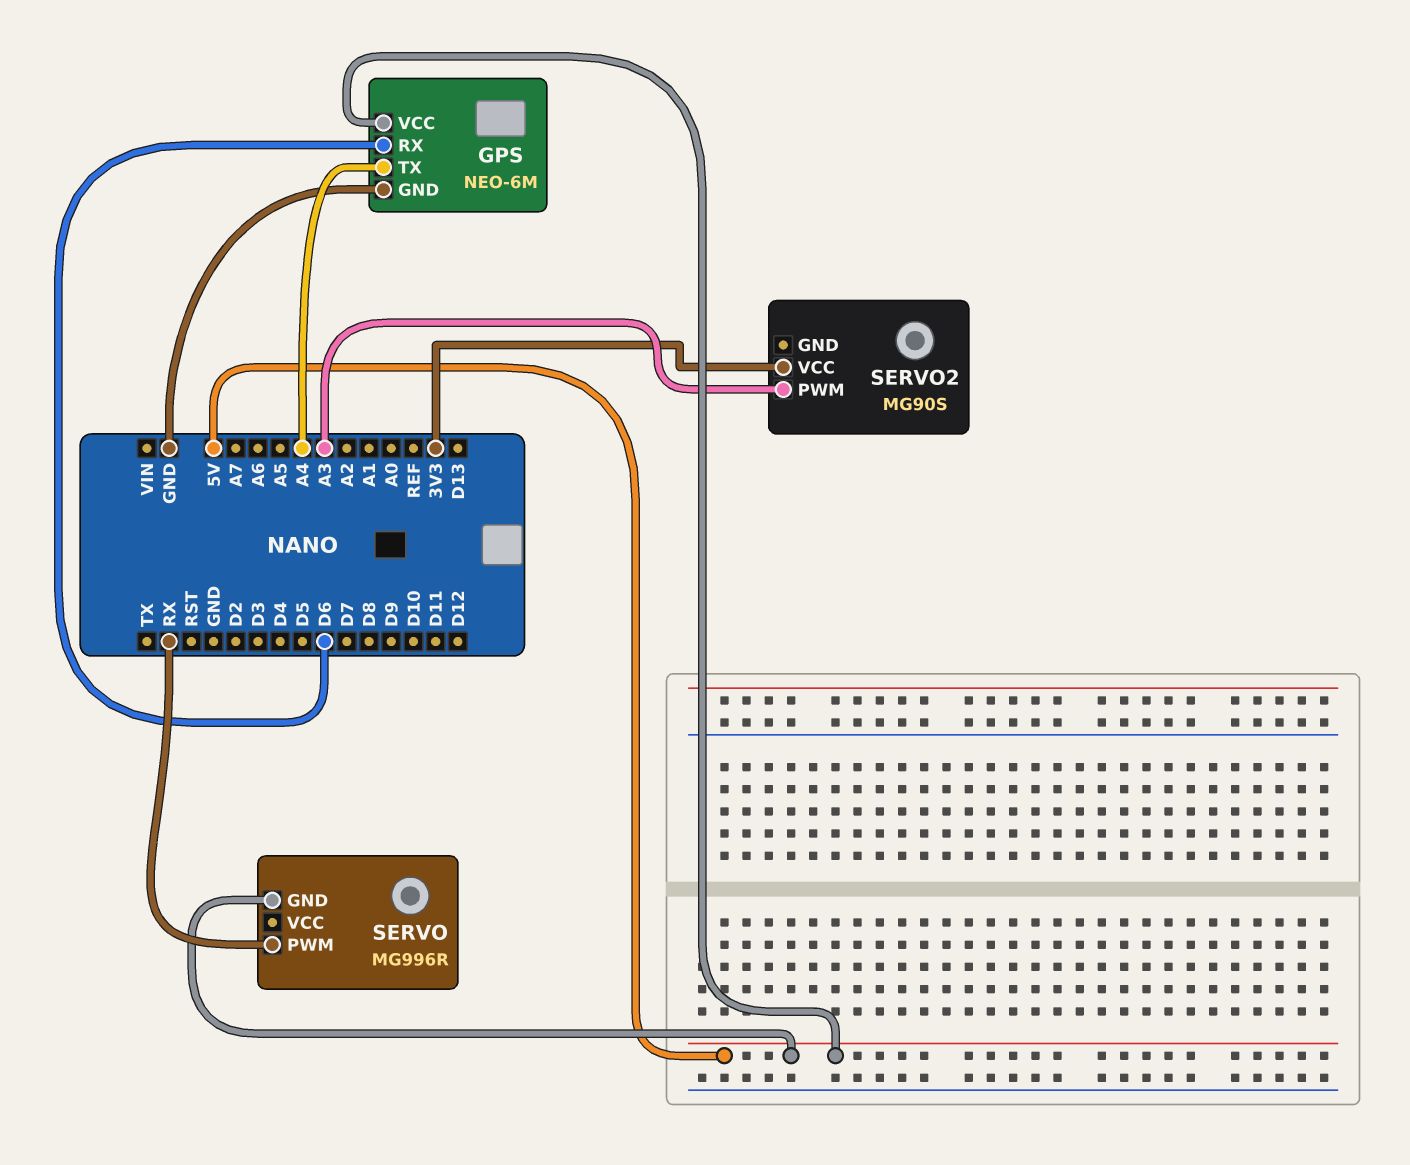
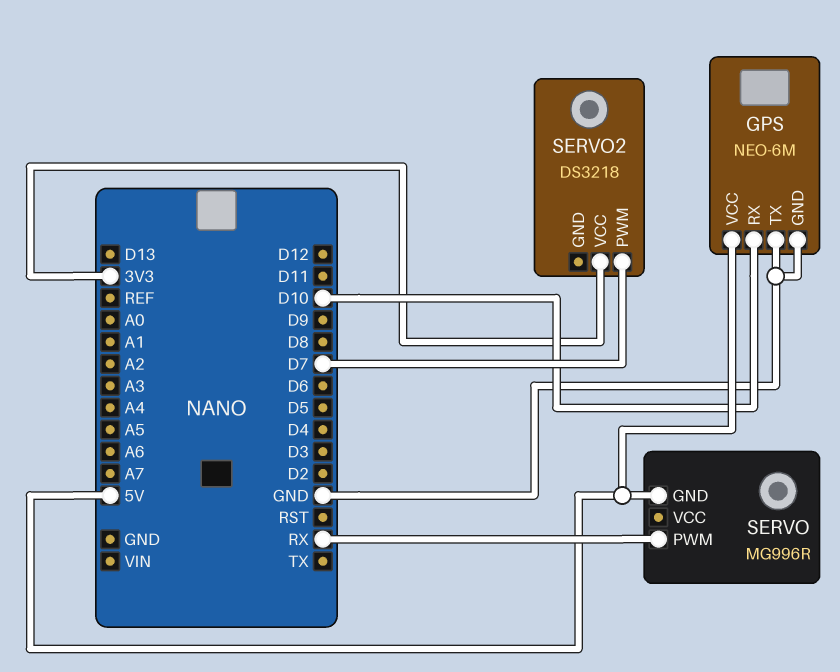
GPS pin RX: D6 -> D10
GPS pin TX: A4 -> GND
SERVO2: MG90S -> DS3218
SERVO2 pin PWM: A3 -> D7

